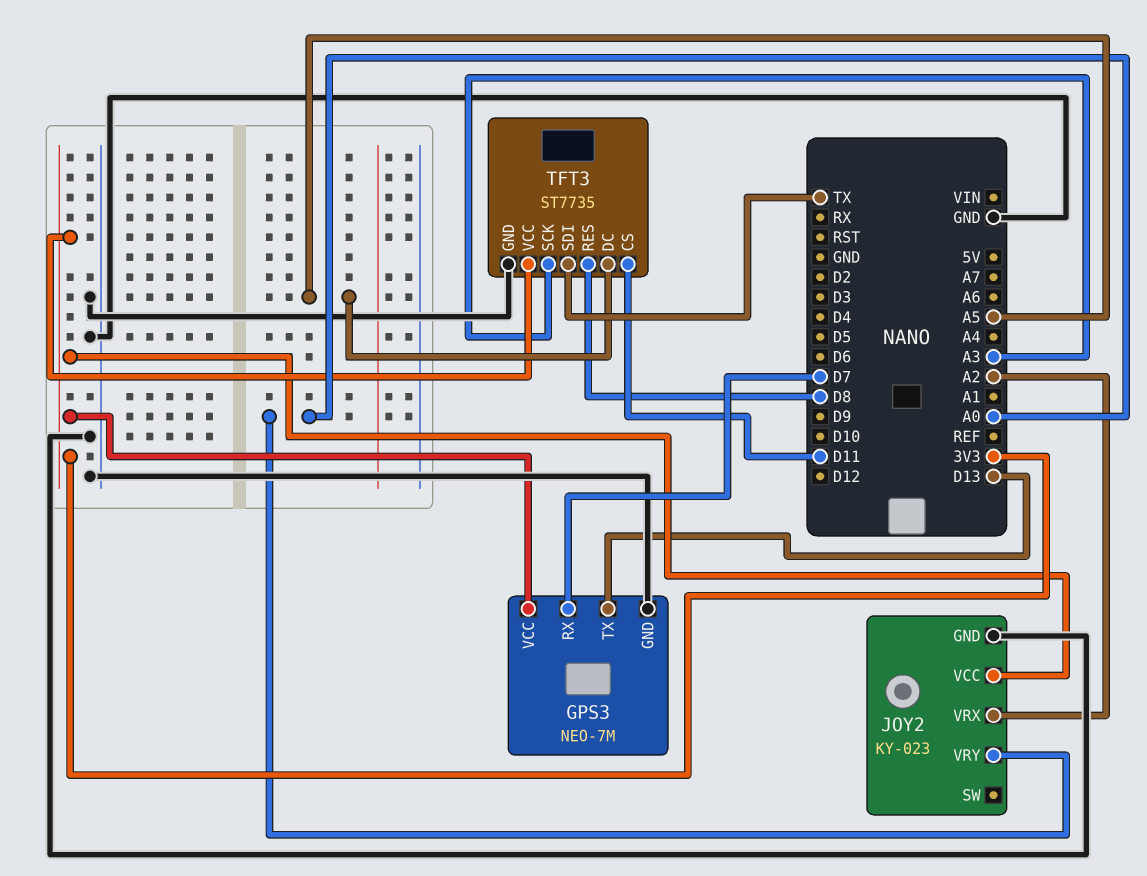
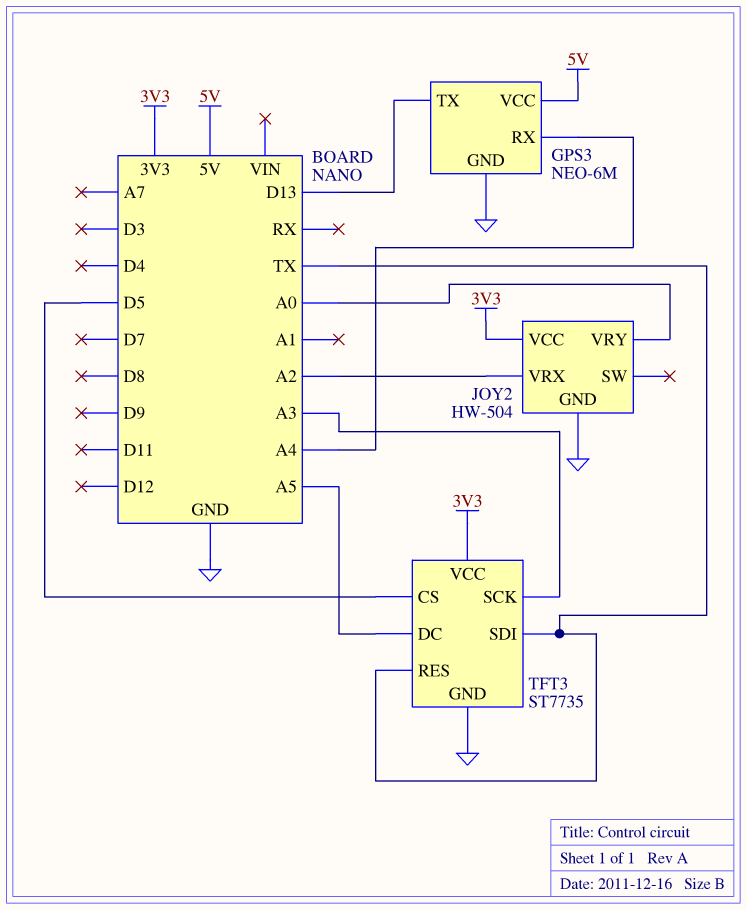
GPS3: NEO-7M -> NEO-6M
GPS3 pin RX: D7 -> A4
GPS3 pin VCC: 3V3 -> 5V
JOY2: KY-023 -> HW-504
TFT3 pin CS: D11 -> D5
TFT3 pin RES: D8 -> TX

